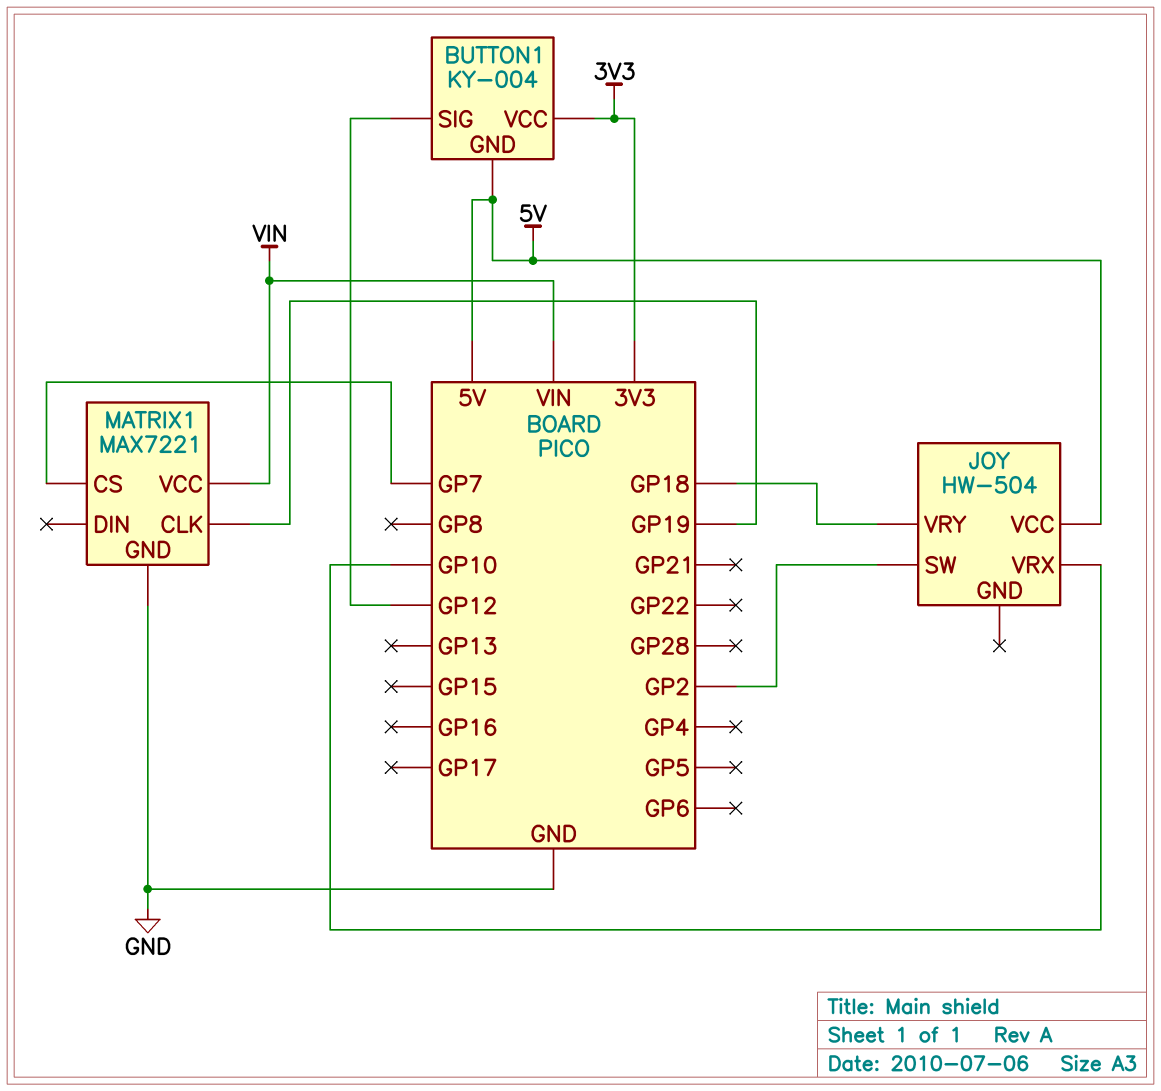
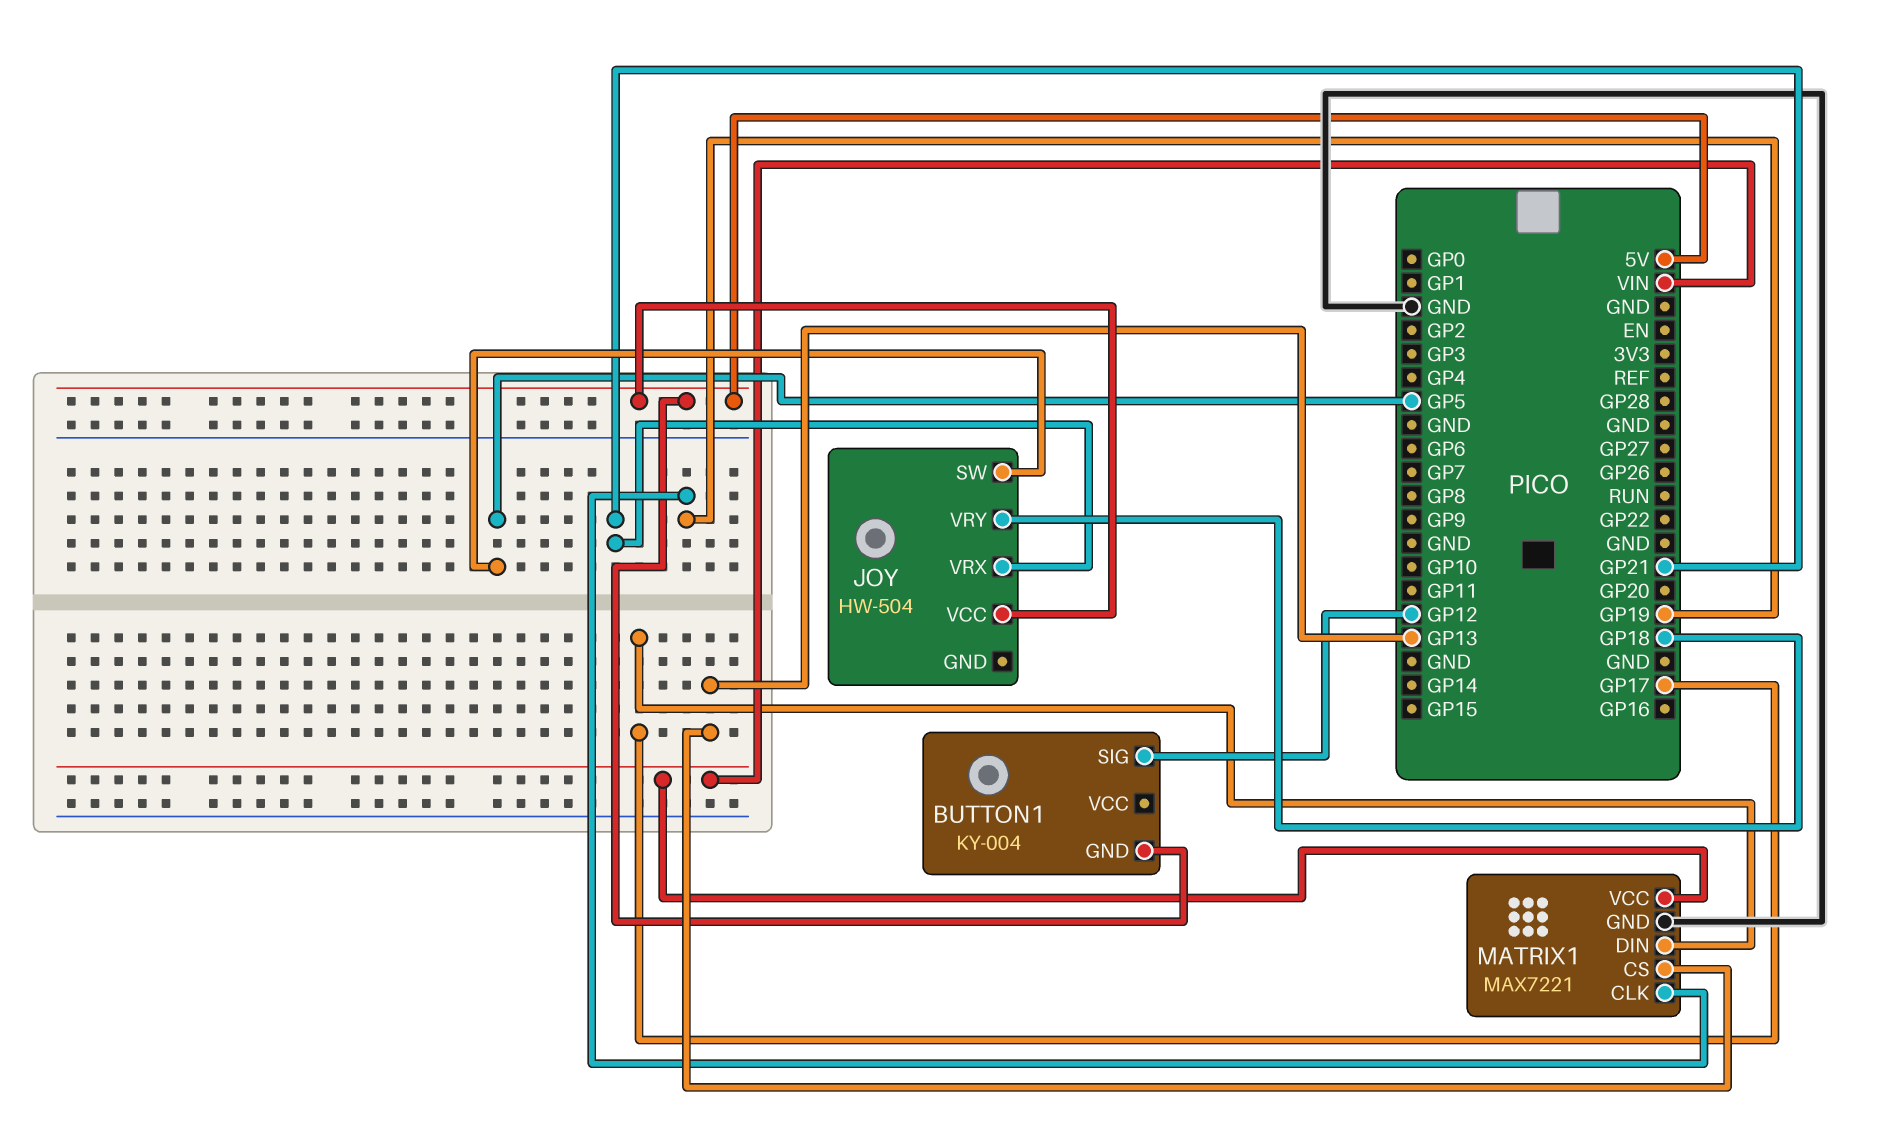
BUTTON1 pin VCC: 3V3 -> none
JOY pin SW: GP2 -> GP5
JOY pin VRX: GP10 -> GP21
MATRIX1 pin CS: GP7 -> GP13
MATRIX1 pin DIN: none -> GP17

